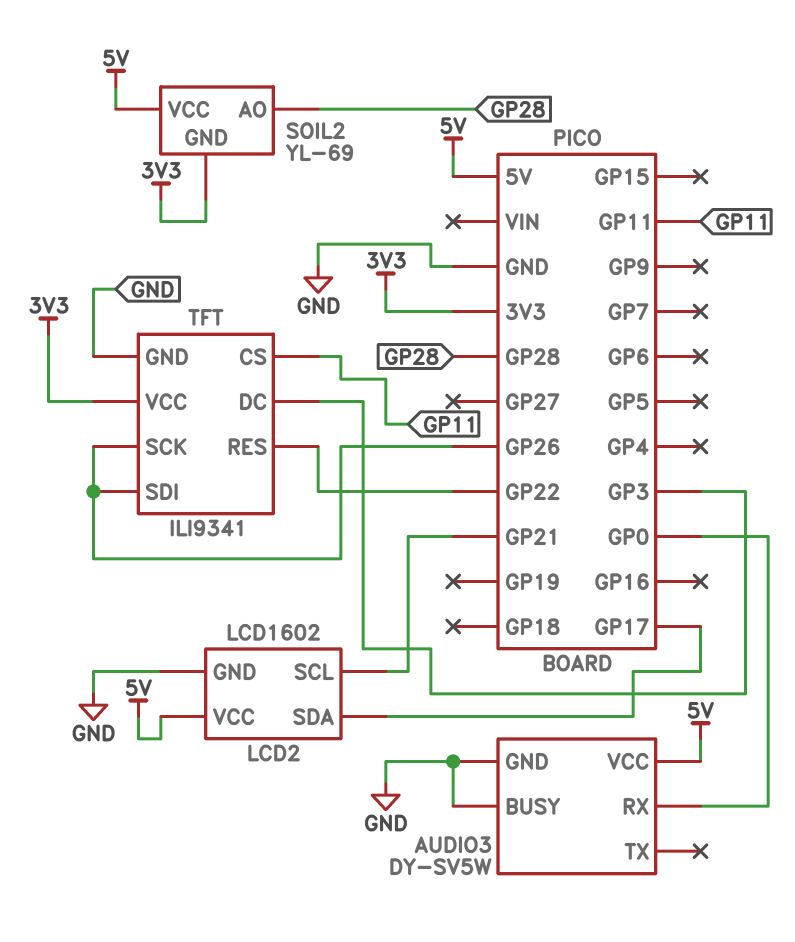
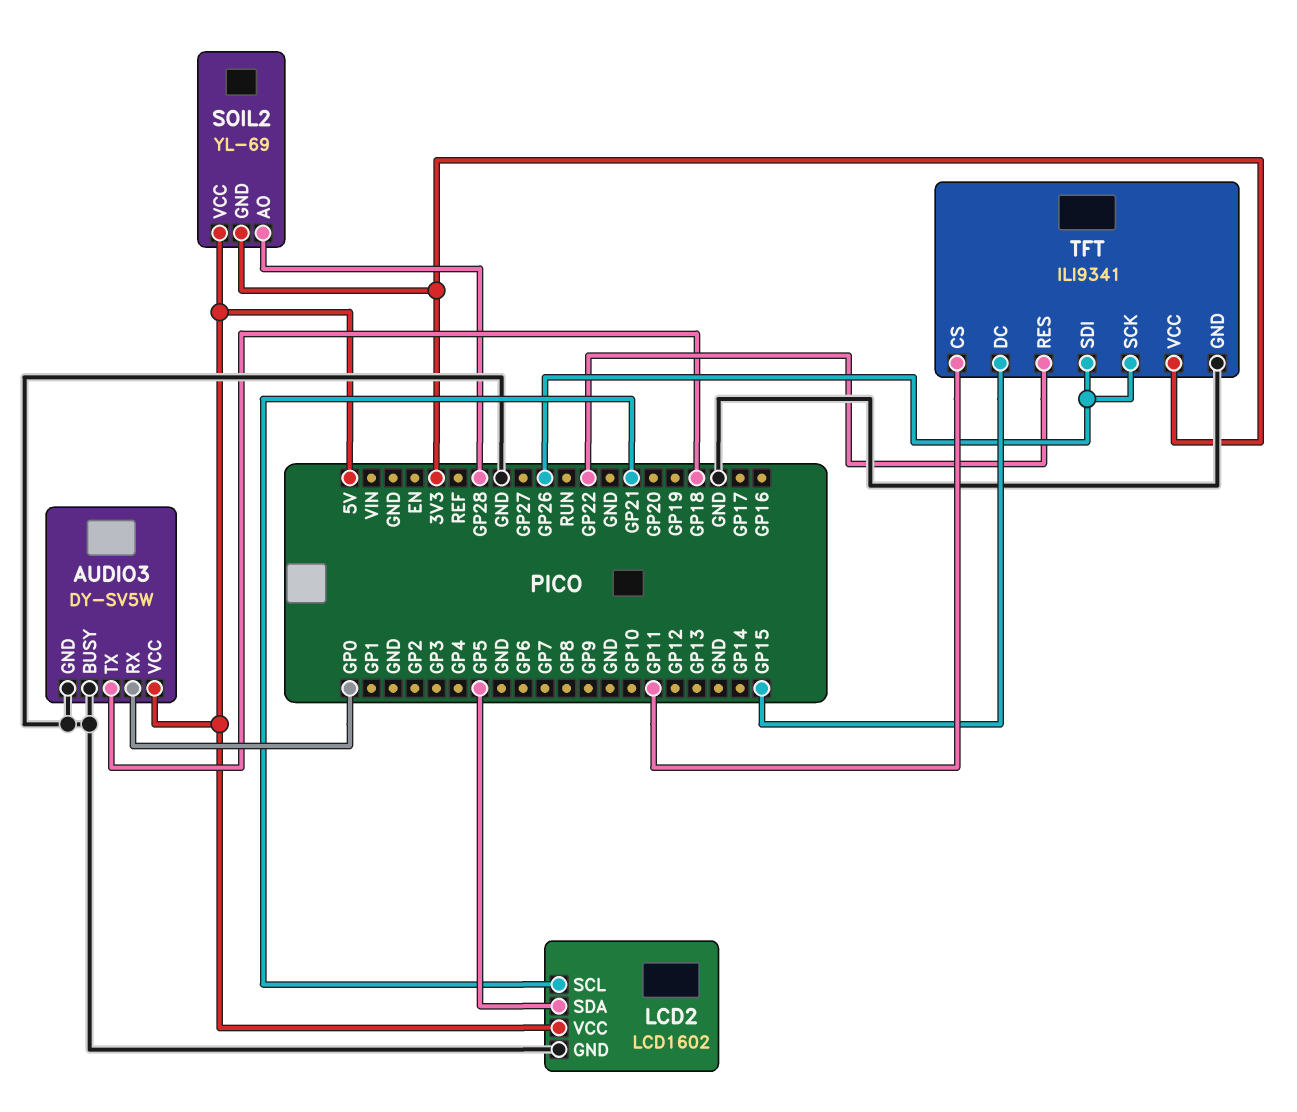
AUDIO3 pin TX: none -> GP18
LCD2 pin SDA: GP17 -> GP5
TFT pin DC: GP3 -> GP15

